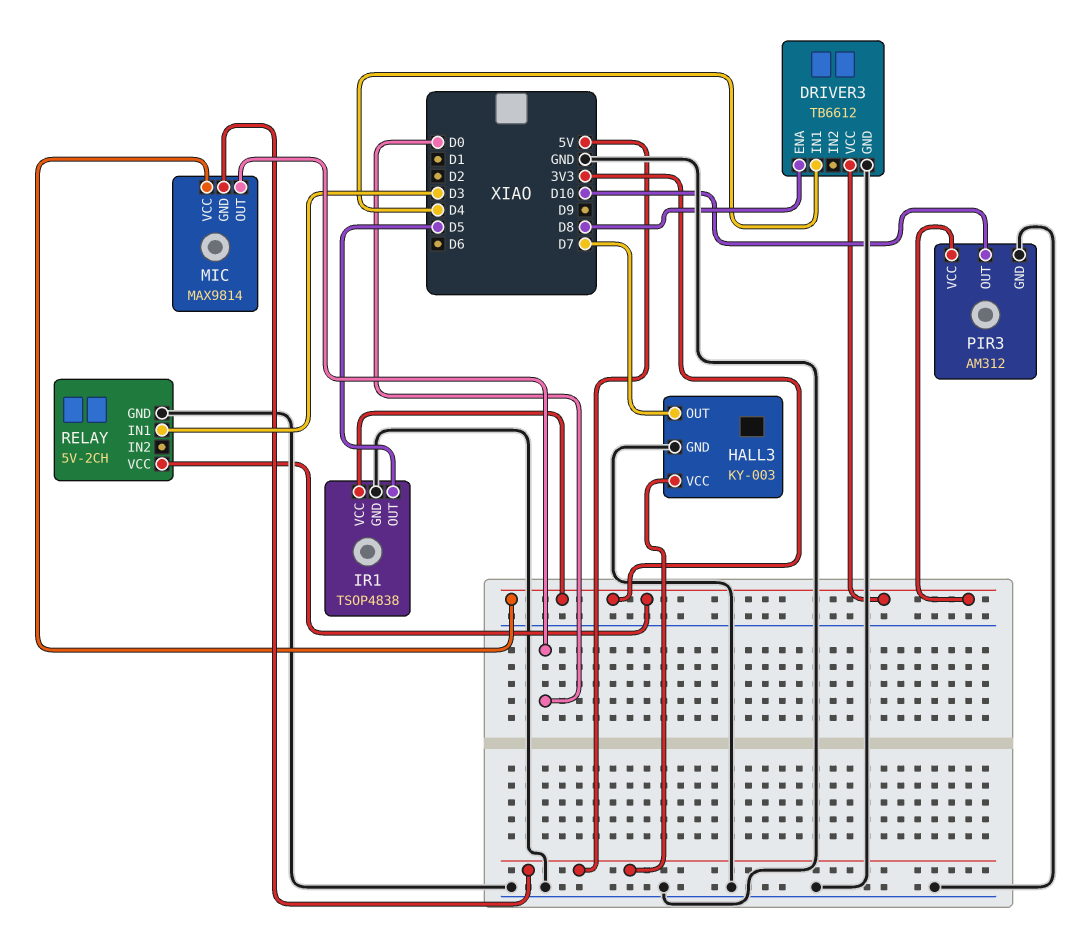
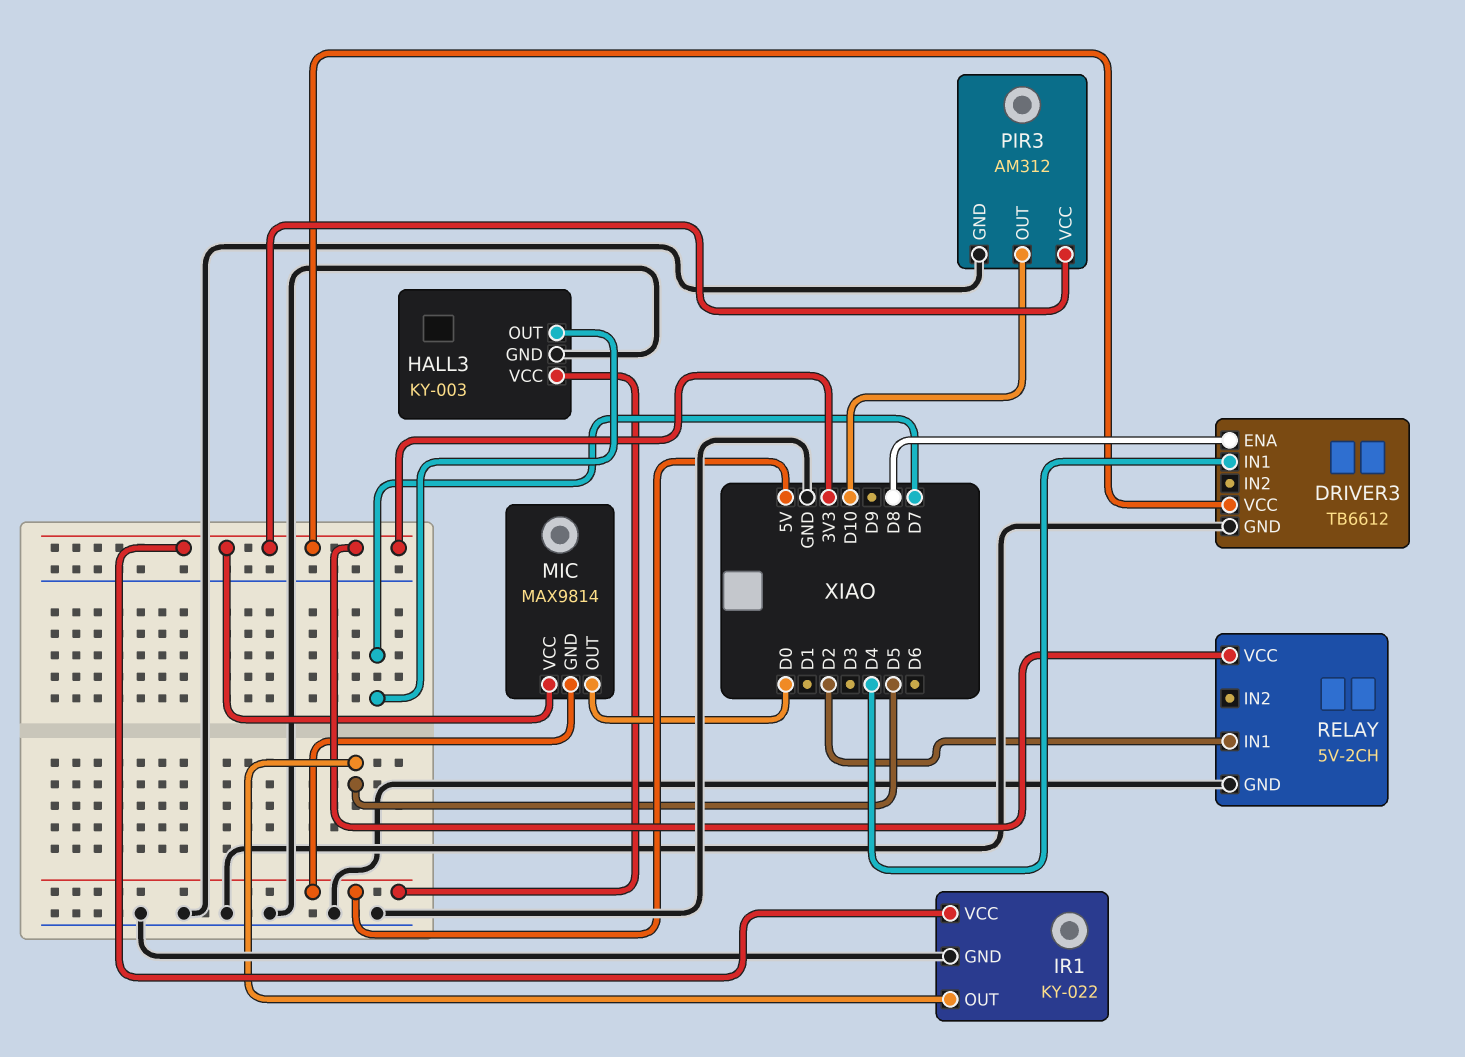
IR1: TSOP4838 -> KY-022
RELAY pin IN1: D3 -> D2

